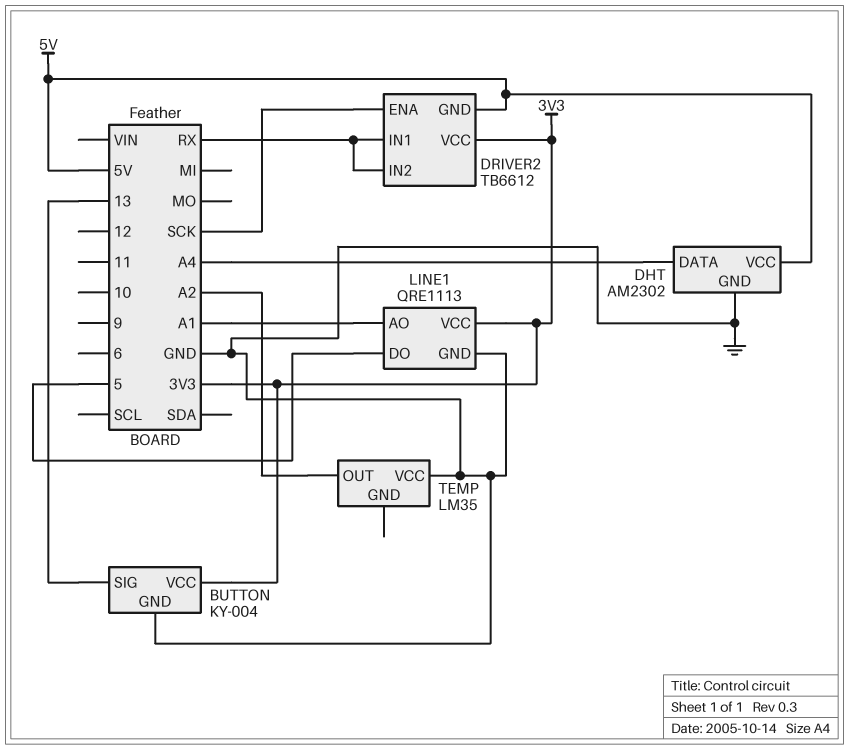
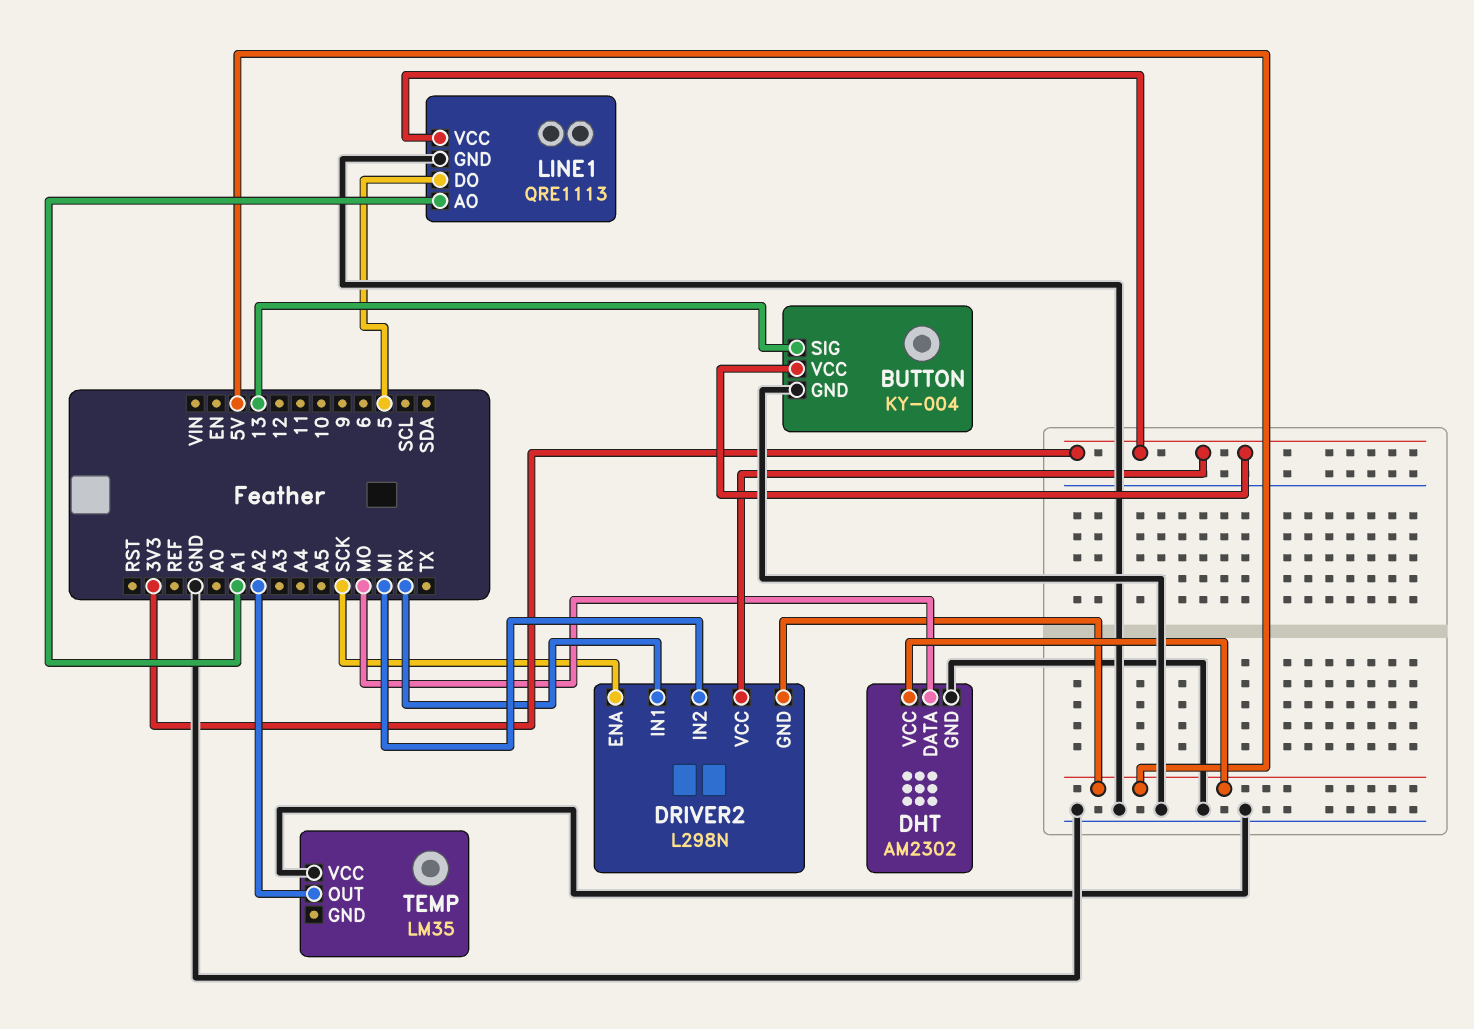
DHT pin DATA: A4 -> MO
DRIVER2: TB6612 -> L298N
DRIVER2 pin IN2: RX -> MI

